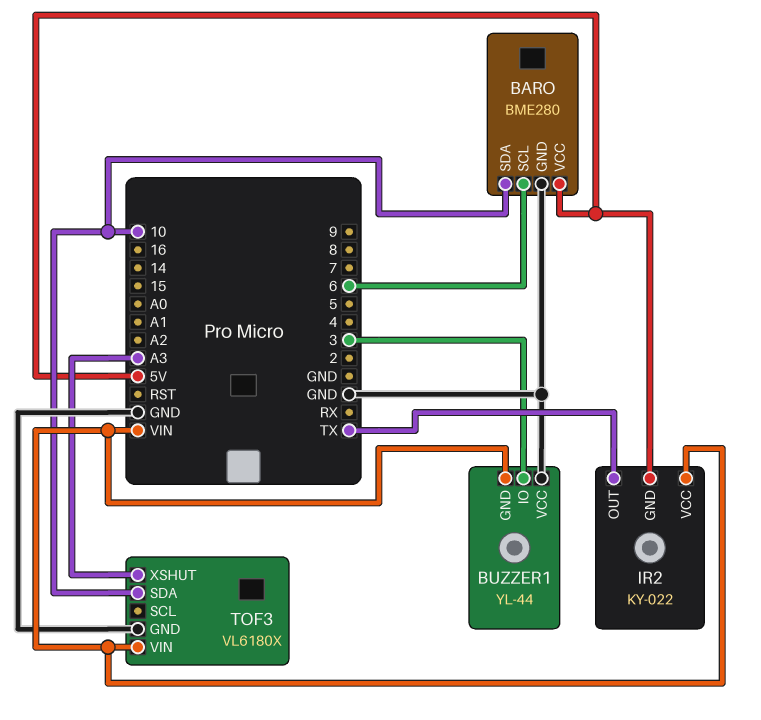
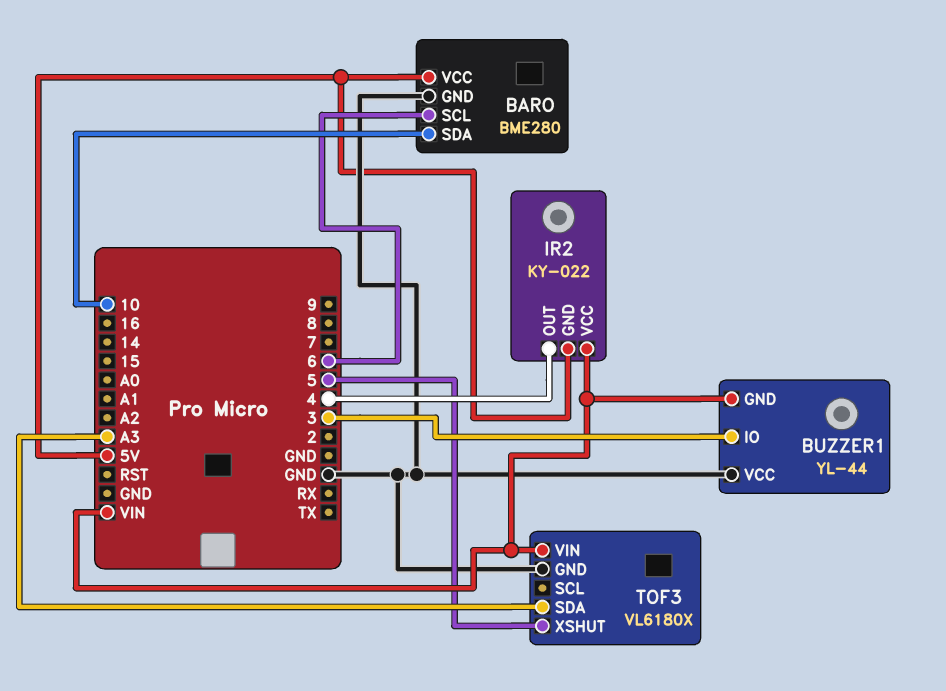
IR2 pin OUT: TX -> 4
TOF3 pin SDA: 10 -> A3
TOF3 pin XSHUT: A3 -> 5

